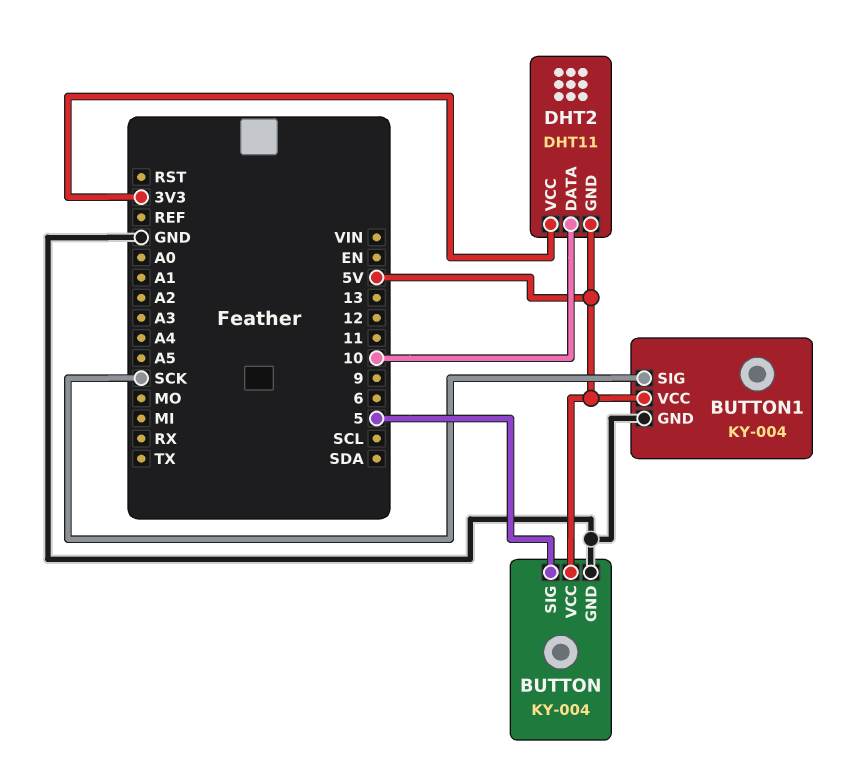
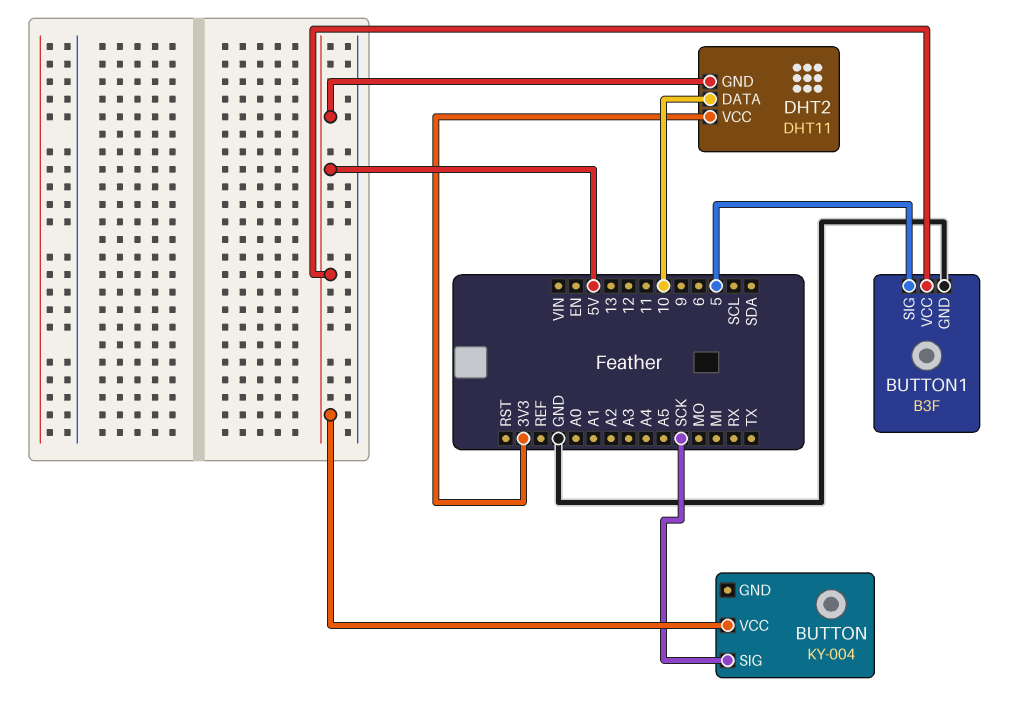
BUTTON pin GND: GND -> none
BUTTON pin SIG: 5 -> SCK
BUTTON1: KY-004 -> B3F
BUTTON1 pin SIG: SCK -> 5

